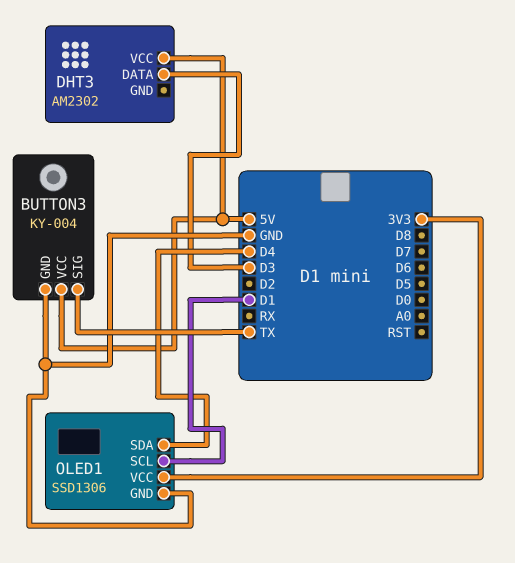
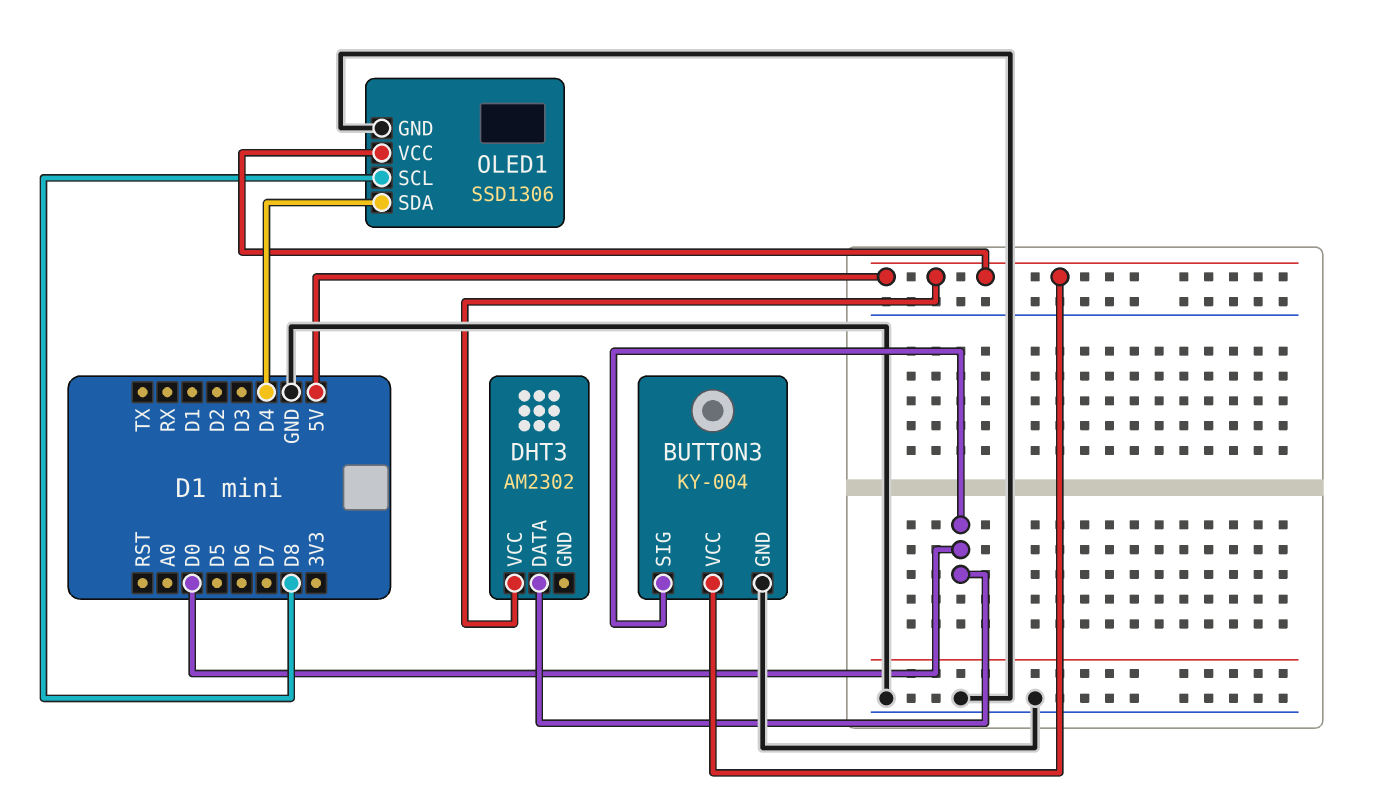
BUTTON3 pin SIG: TX -> D0
DHT3 pin DATA: D3 -> D0
OLED1 pin SCL: D1 -> D8
OLED1 pin VCC: 3V3 -> 5V

